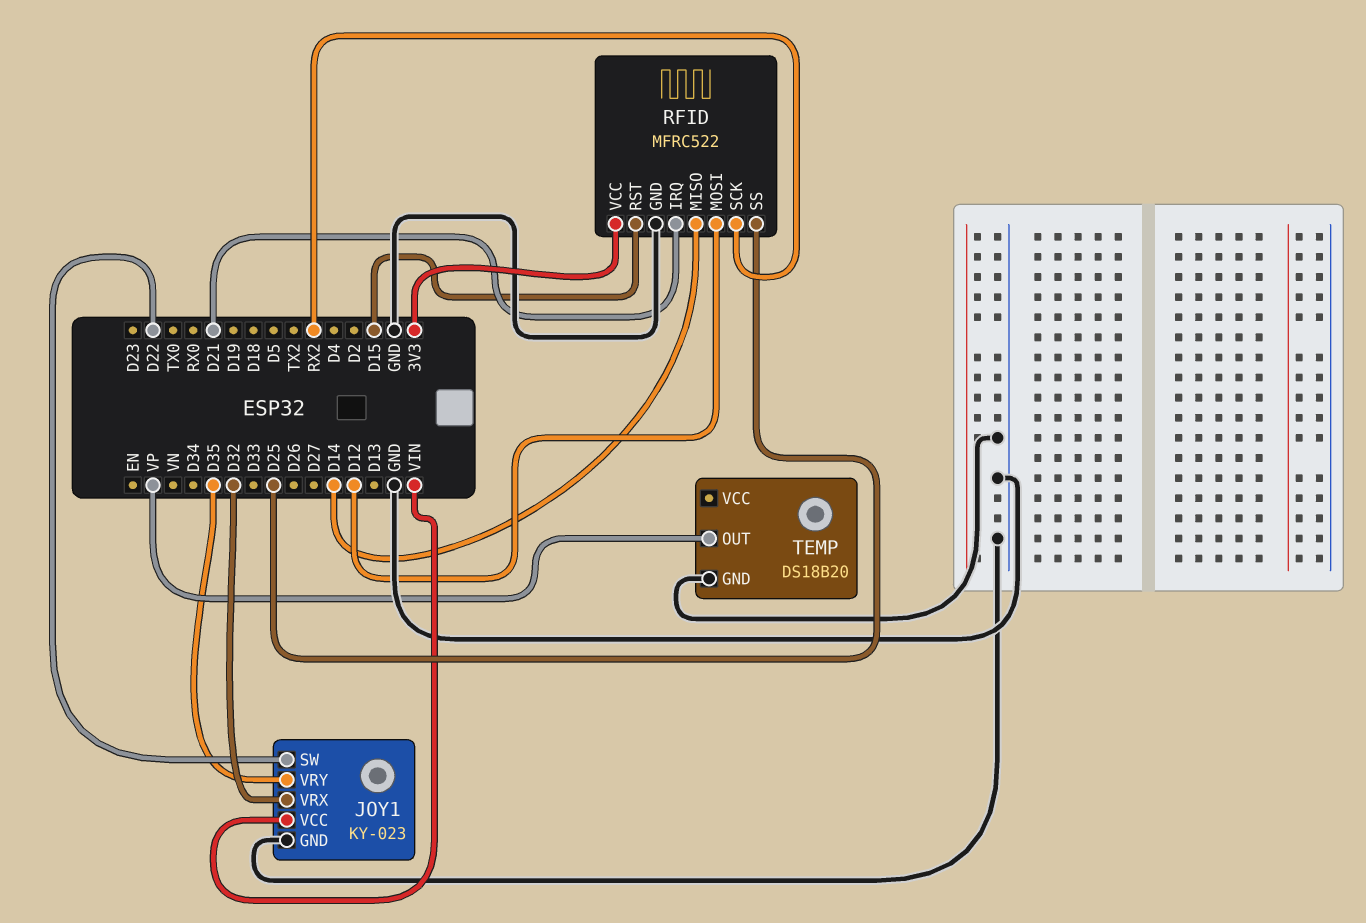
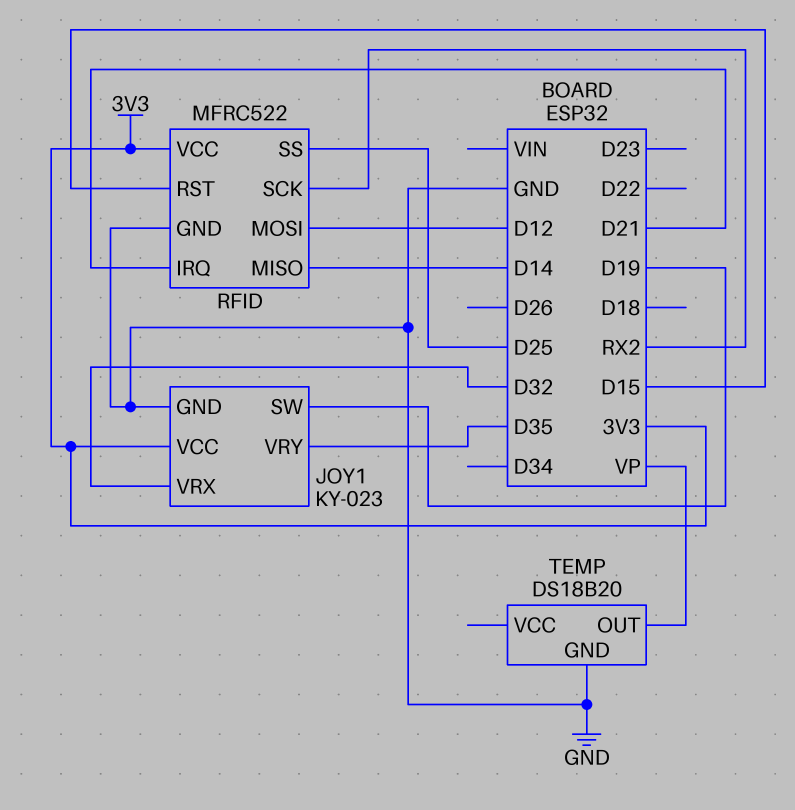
JOY1 pin SW: D22 -> D19
JOY1 pin VCC: VIN -> 3V3

